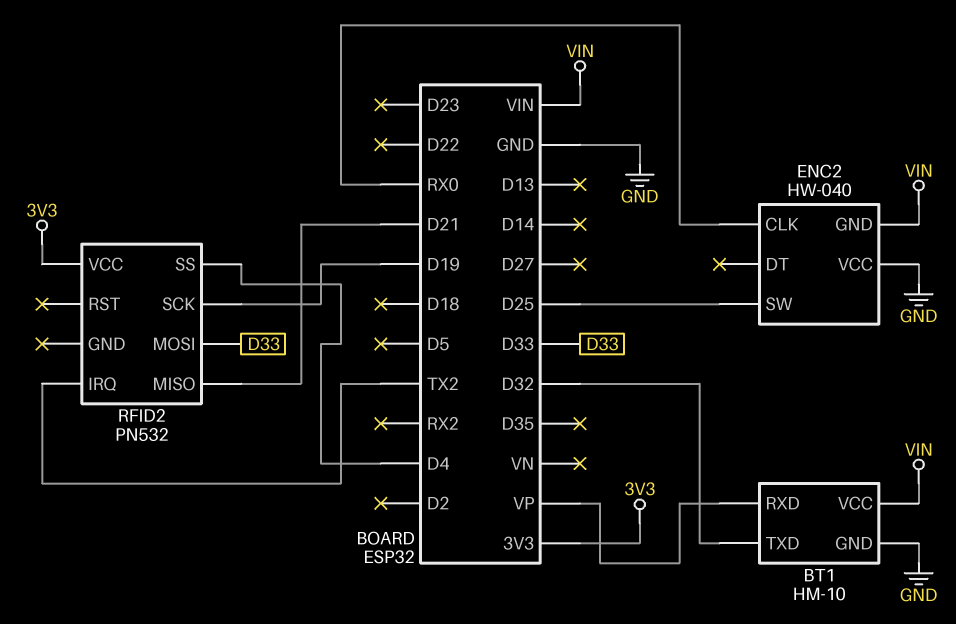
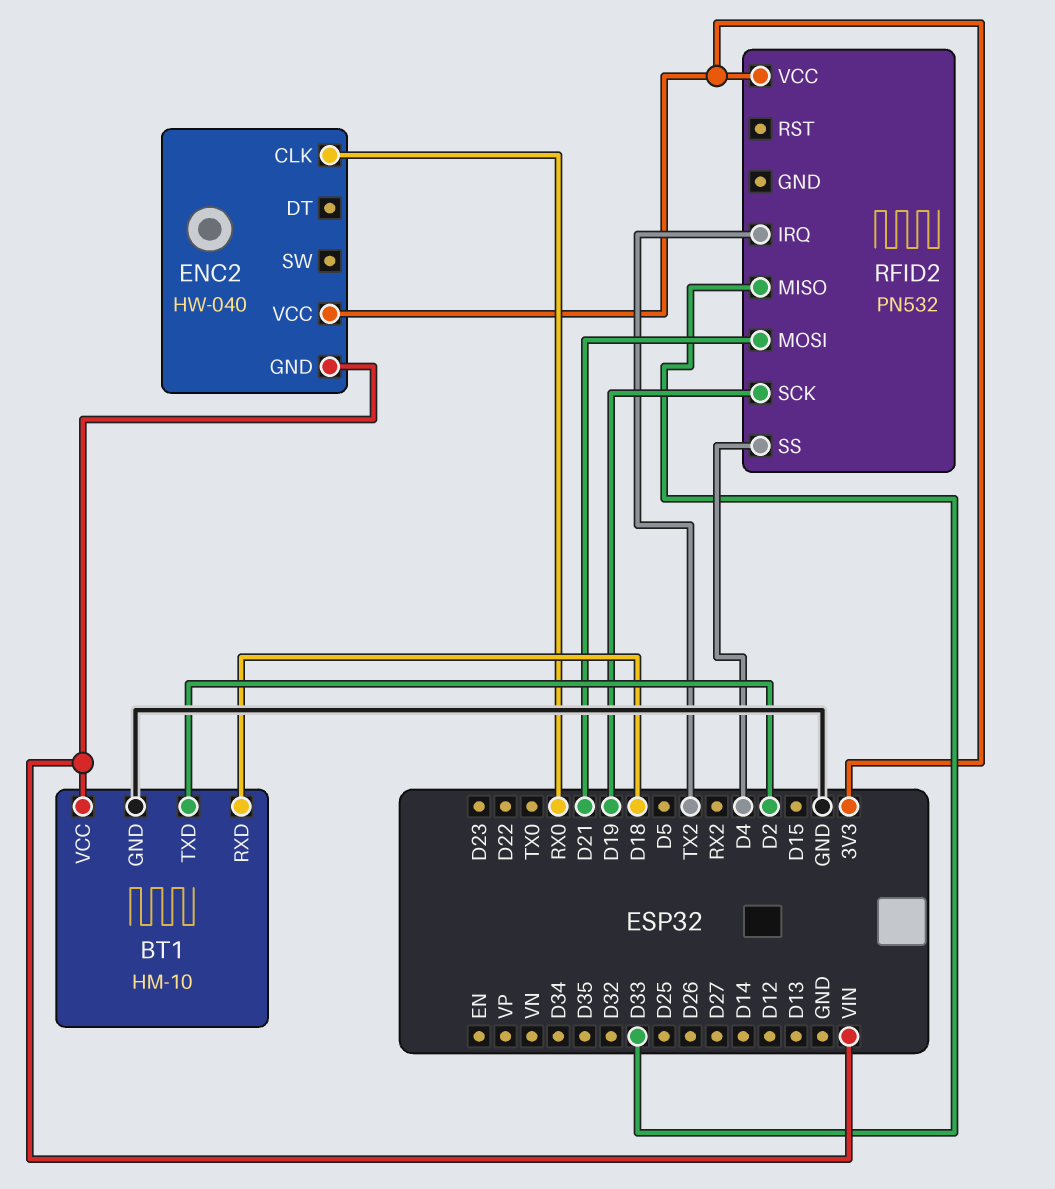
BT1 pin RXD: VP -> D18
BT1 pin TXD: D32 -> D2
ENC2 pin SW: D25 -> none
ENC2 pin VCC: GND -> 3V3
RFID2 pin MISO: D21 -> D33
RFID2 pin MOSI: D33 -> D21

